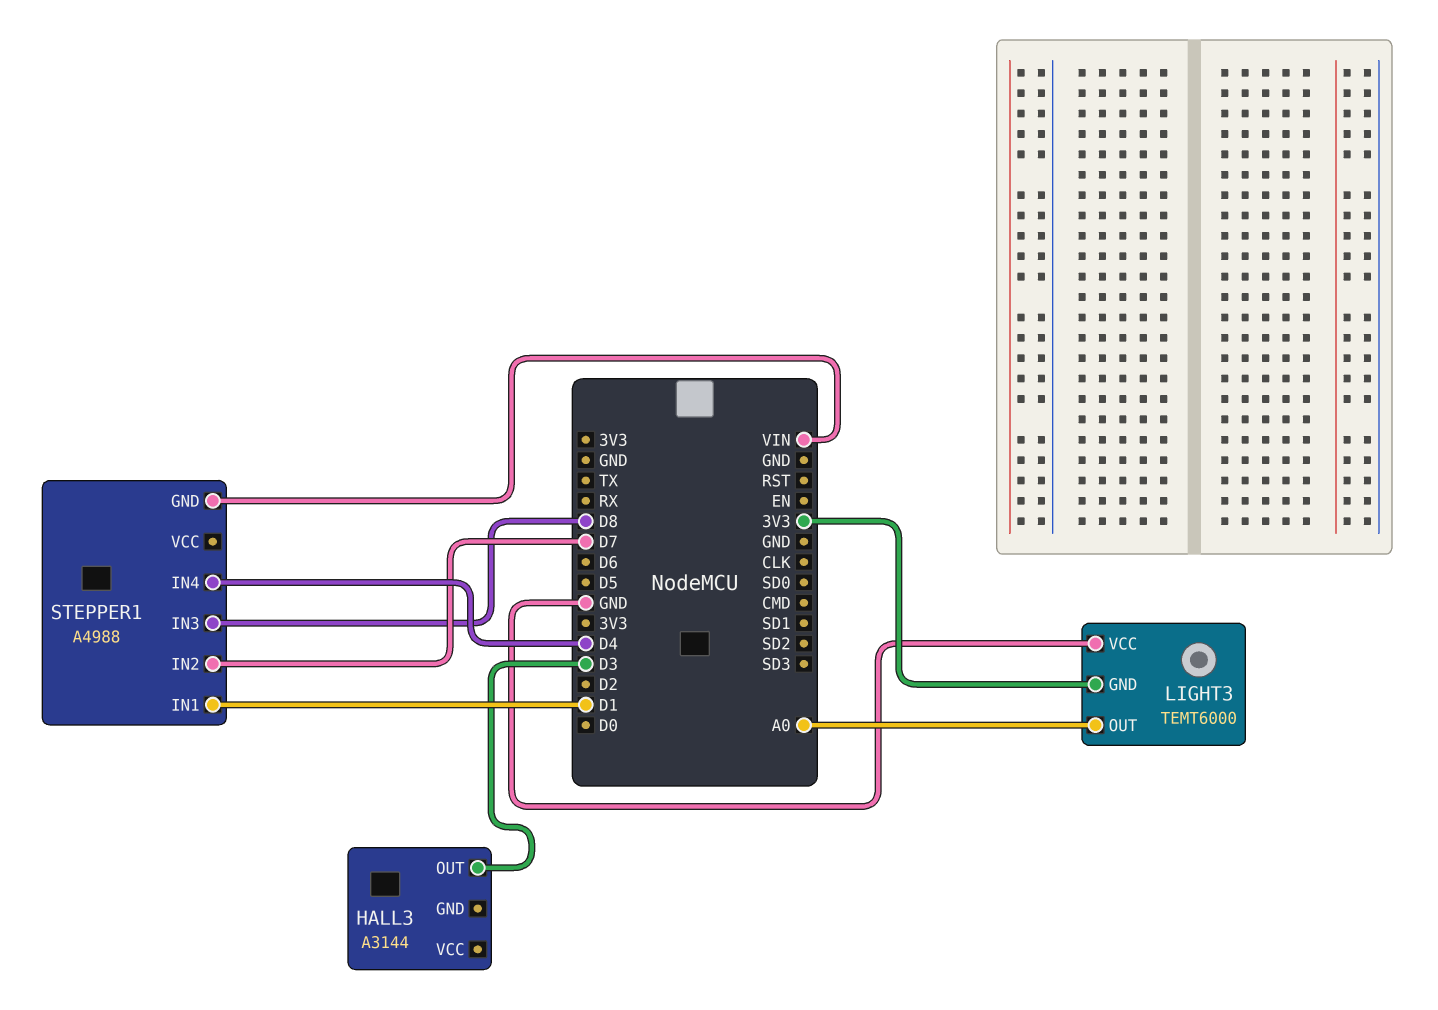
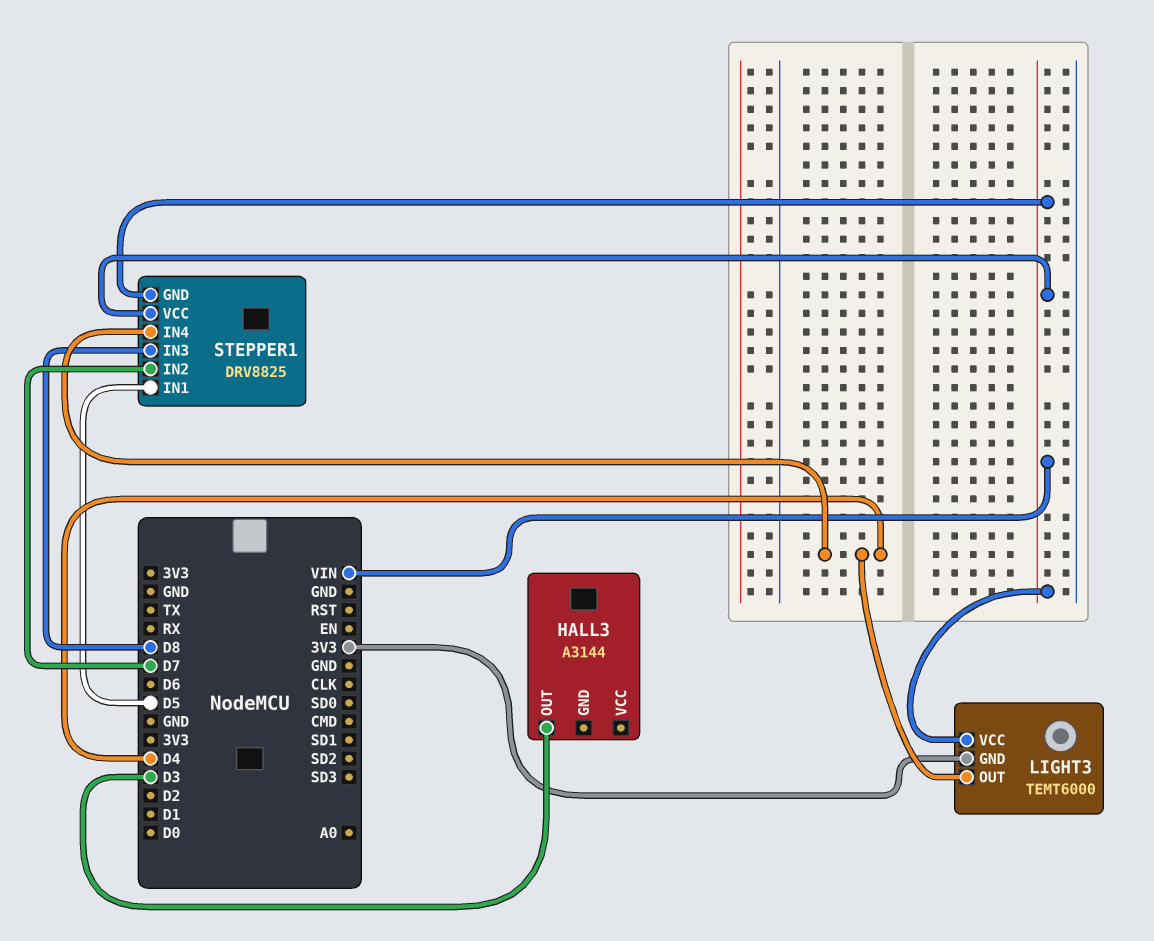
LIGHT3 pin OUT: A0 -> D4
LIGHT3 pin VCC: GND -> VIN
STEPPER1: A4988 -> DRV8825
STEPPER1 pin IN1: D1 -> D5
STEPPER1 pin VCC: none -> VIN

